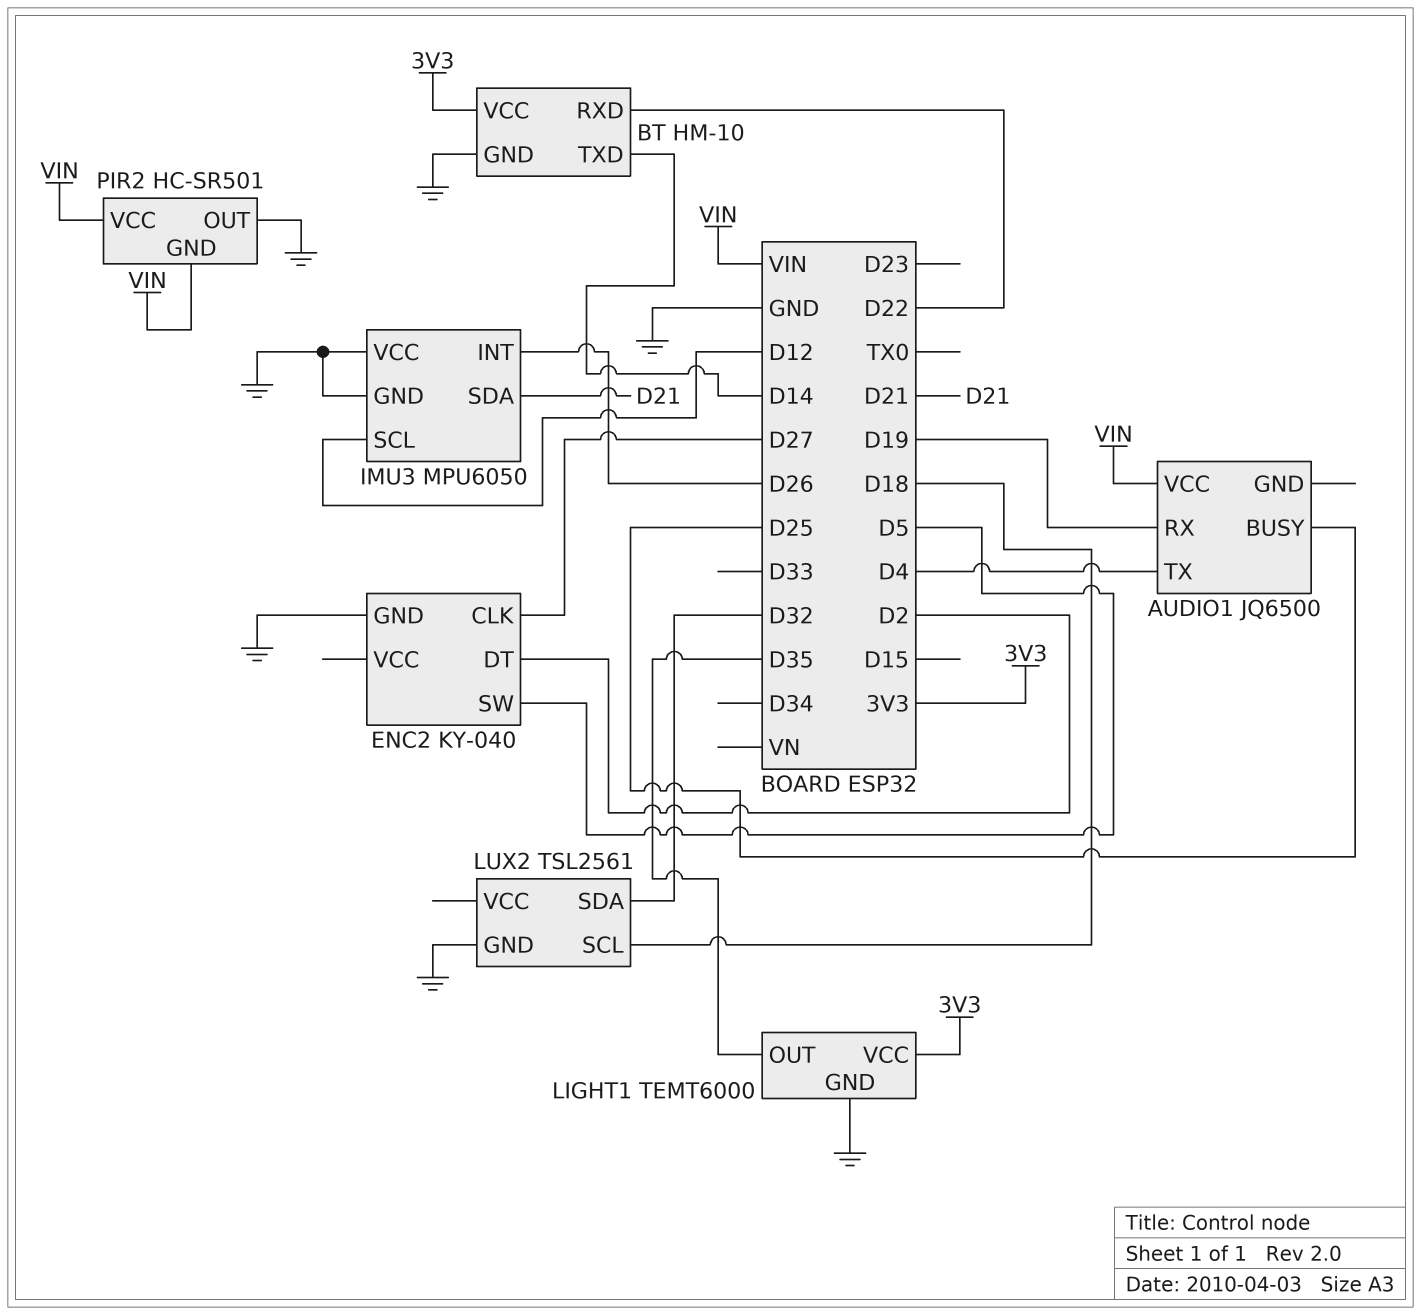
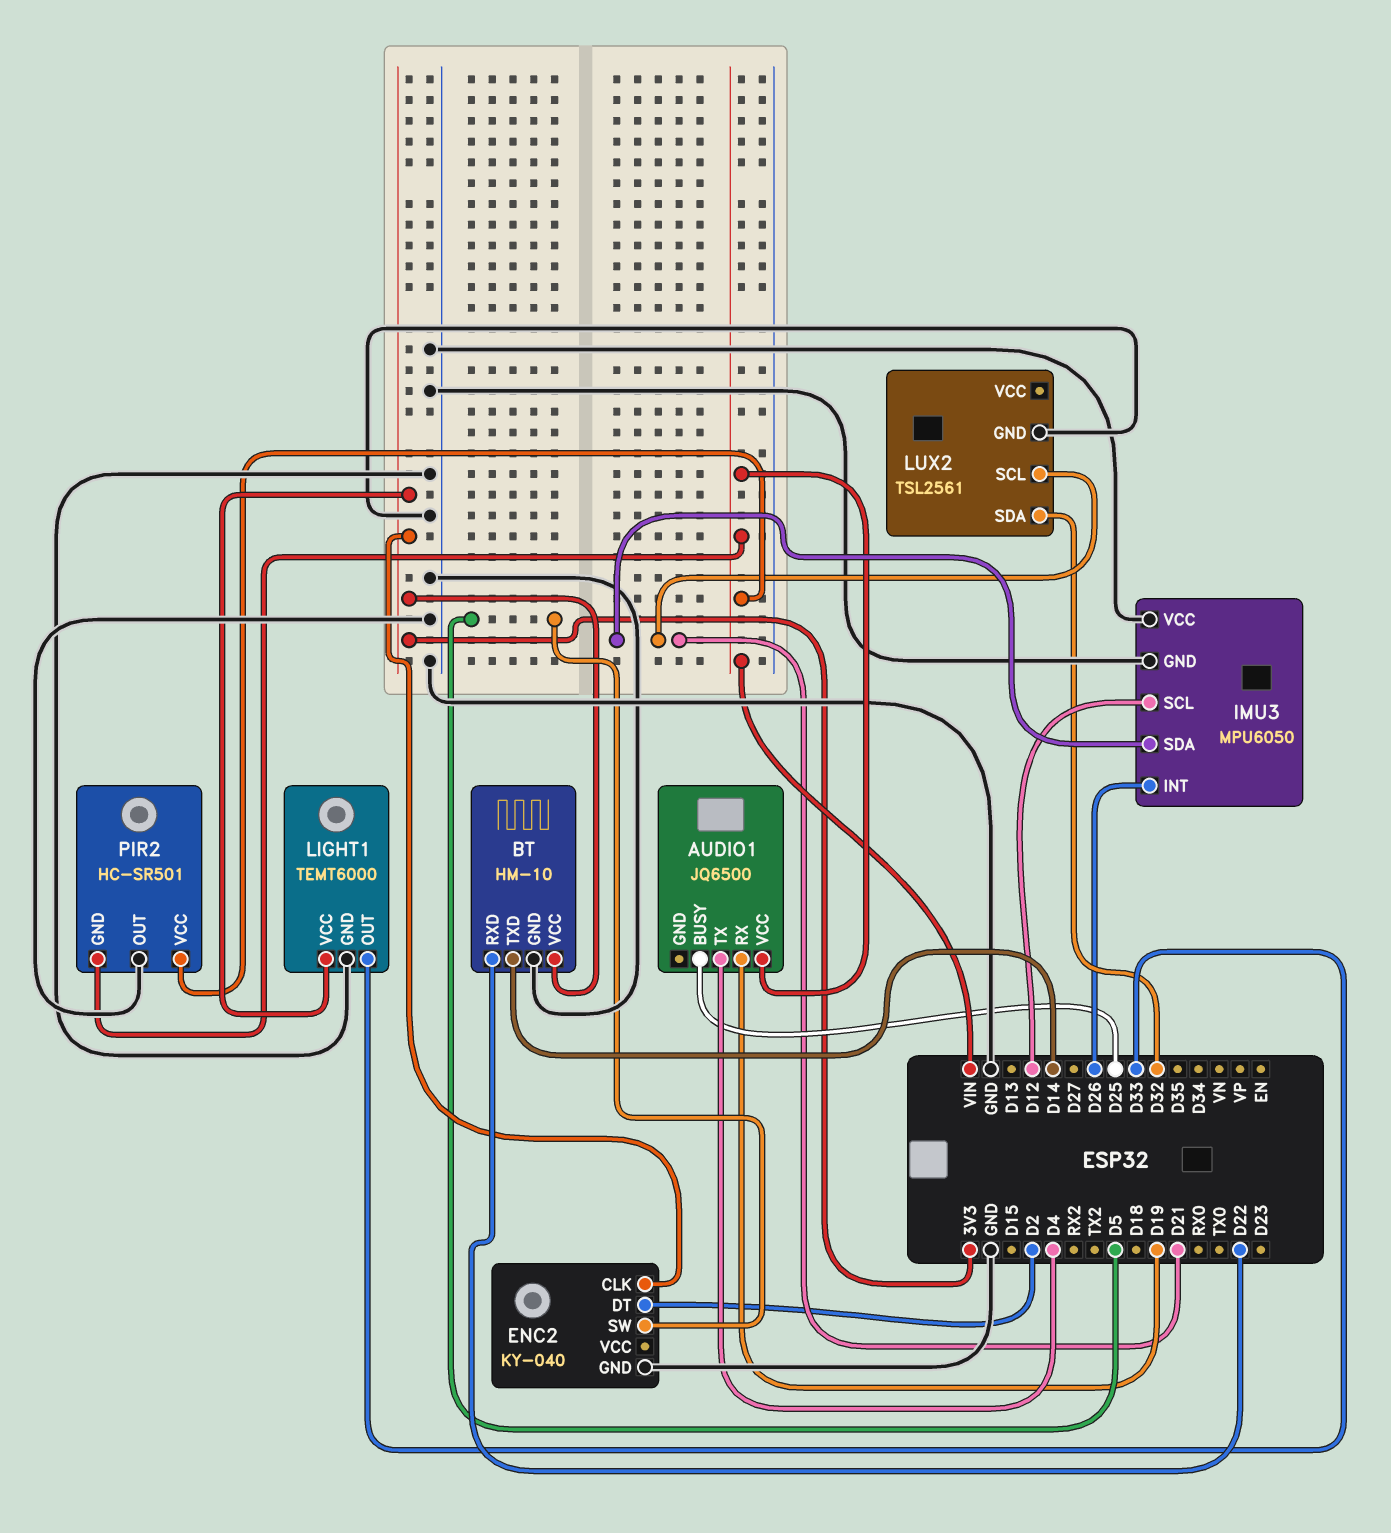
ENC2 pin CLK: D27 -> 3V3
LIGHT1 pin OUT: D35 -> D33
LUX2 pin SCL: D18 -> D21

